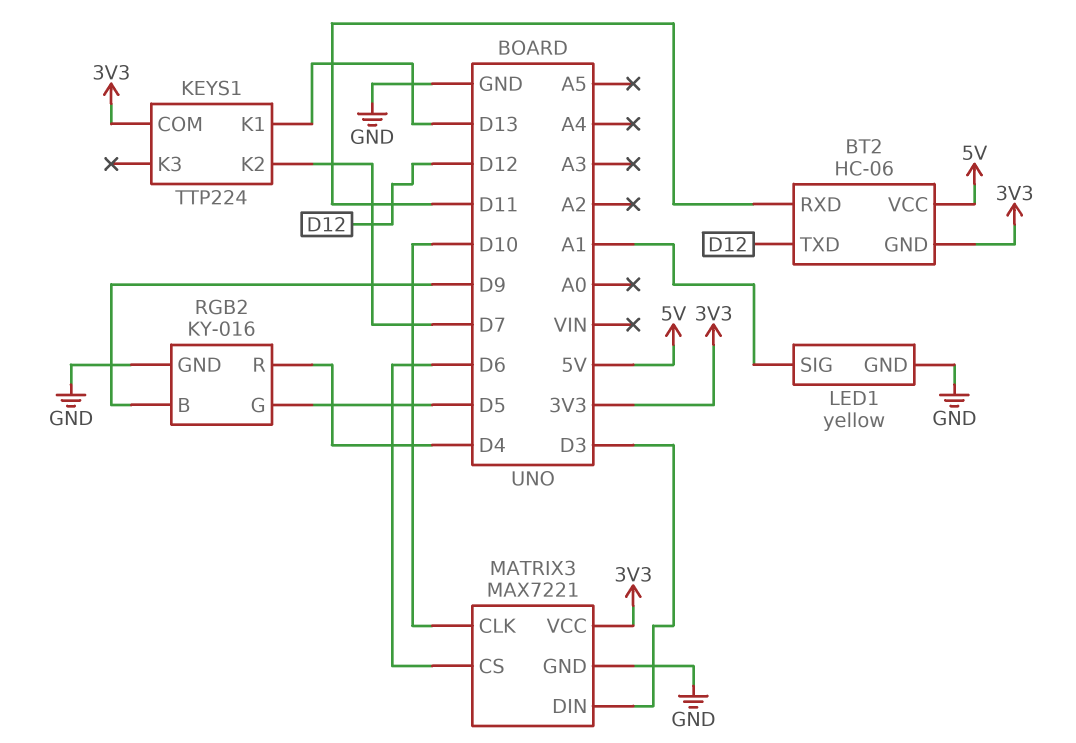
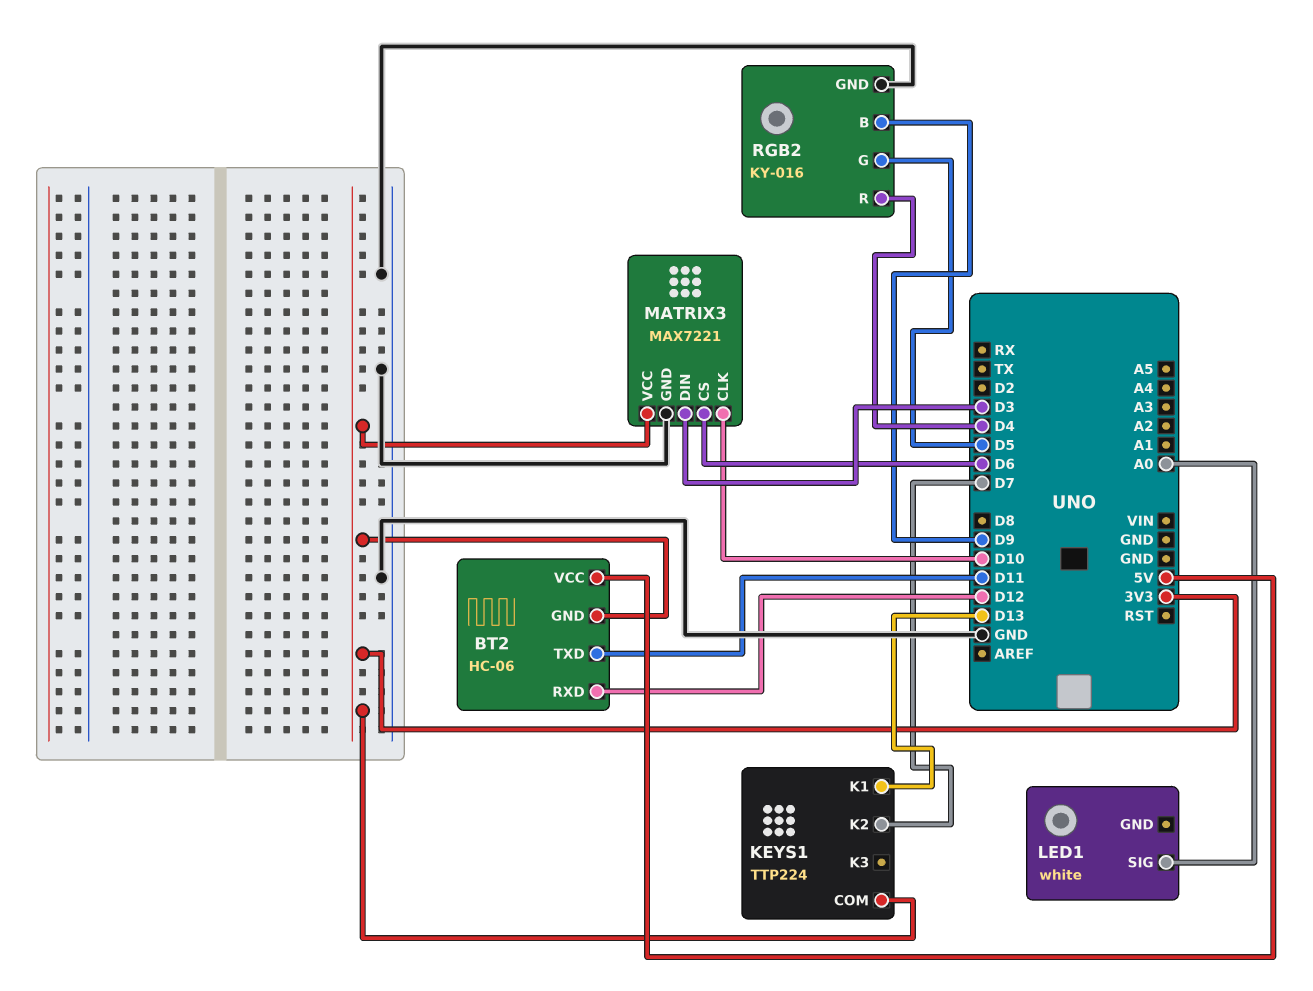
BT2 pin RXD: D11 -> D12
BT2 pin TXD: D12 -> D11
LED1: yellow -> white
LED1 pin GND: GND -> none
LED1 pin SIG: A1 -> A0

